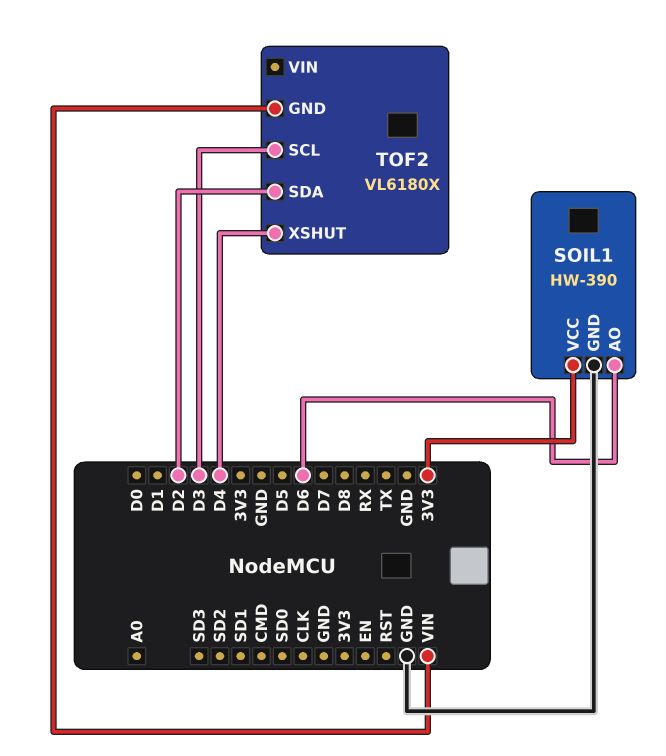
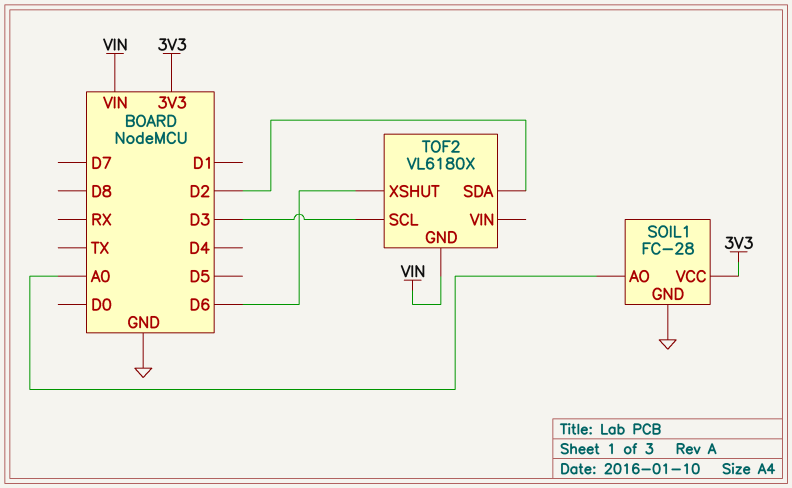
SOIL1: HW-390 -> FC-28
SOIL1 pin AO: D6 -> A0
TOF2 pin XSHUT: D4 -> D6

